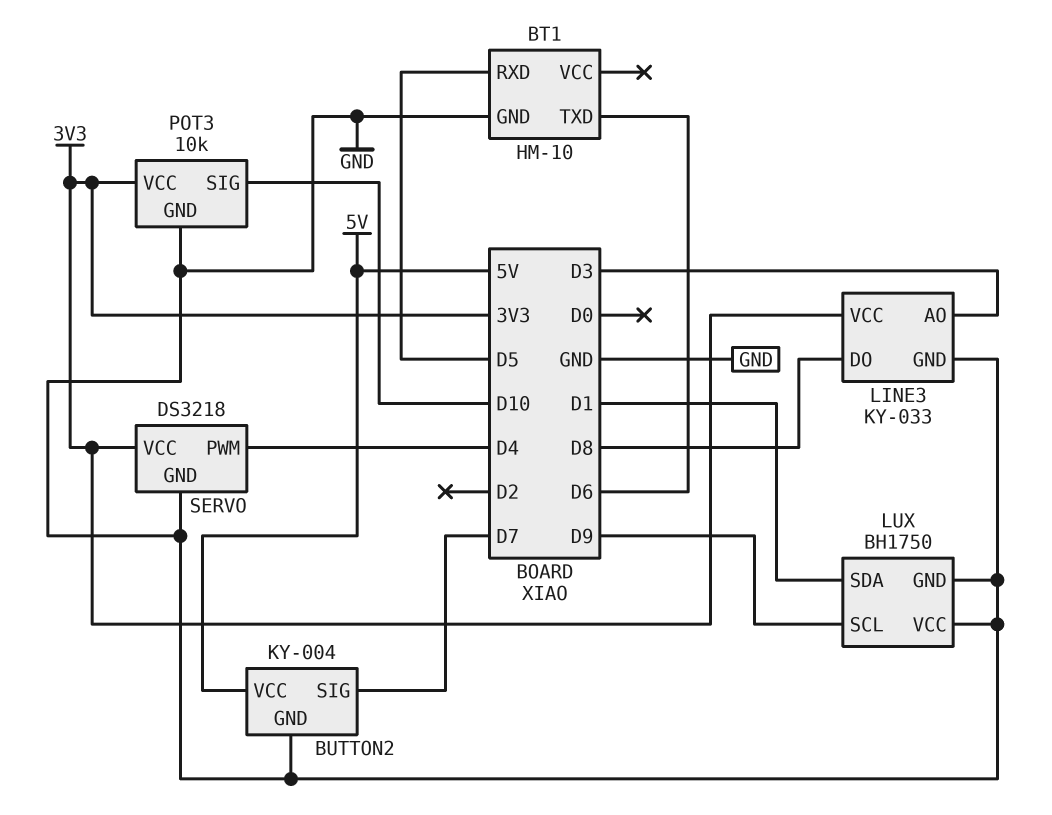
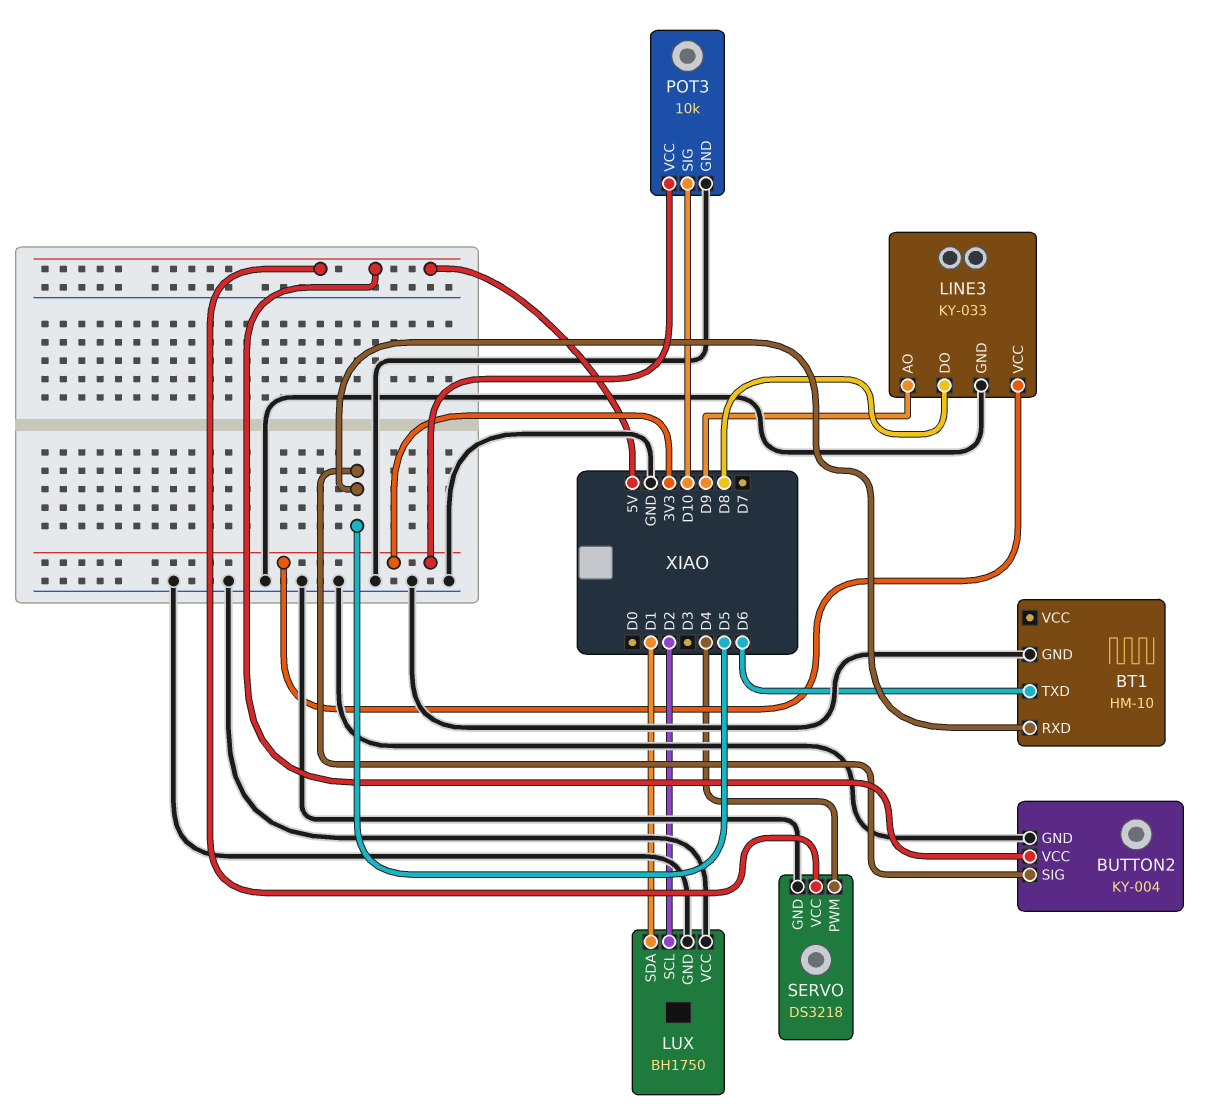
BUTTON2 pin SIG: D7 -> D5
LINE3 pin AO: D3 -> D9
LUX pin SCL: D9 -> D2
SERVO pin VCC: 3V3 -> 5V

